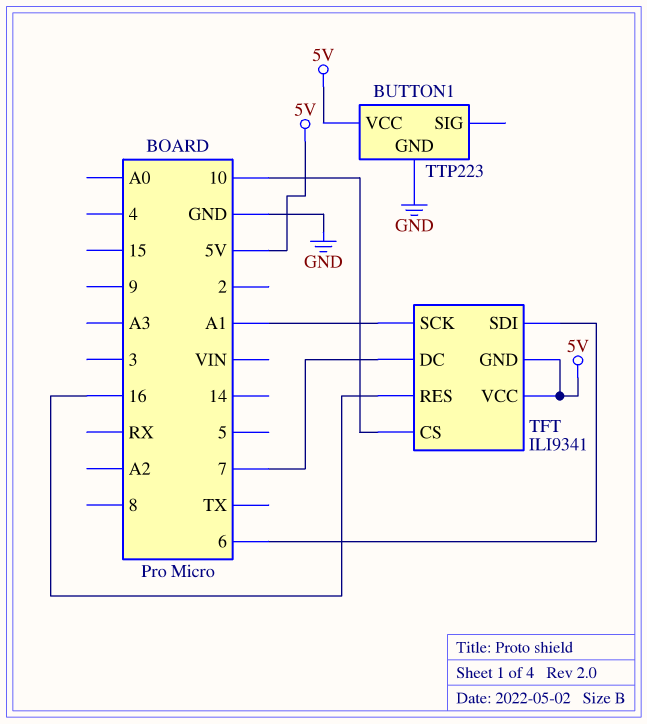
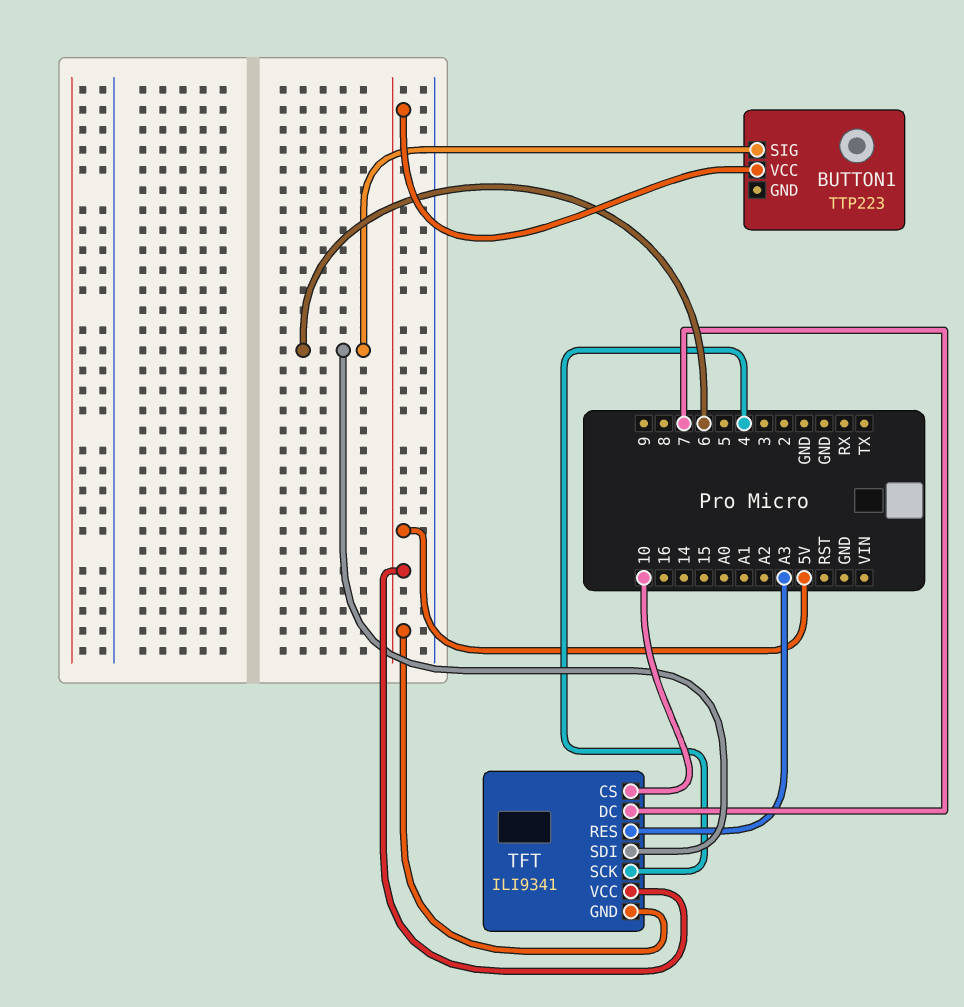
BUTTON1 pin GND: GND -> none
BUTTON1 pin SIG: none -> 6
TFT pin RES: 16 -> A3
TFT pin SCK: A1 -> 4

